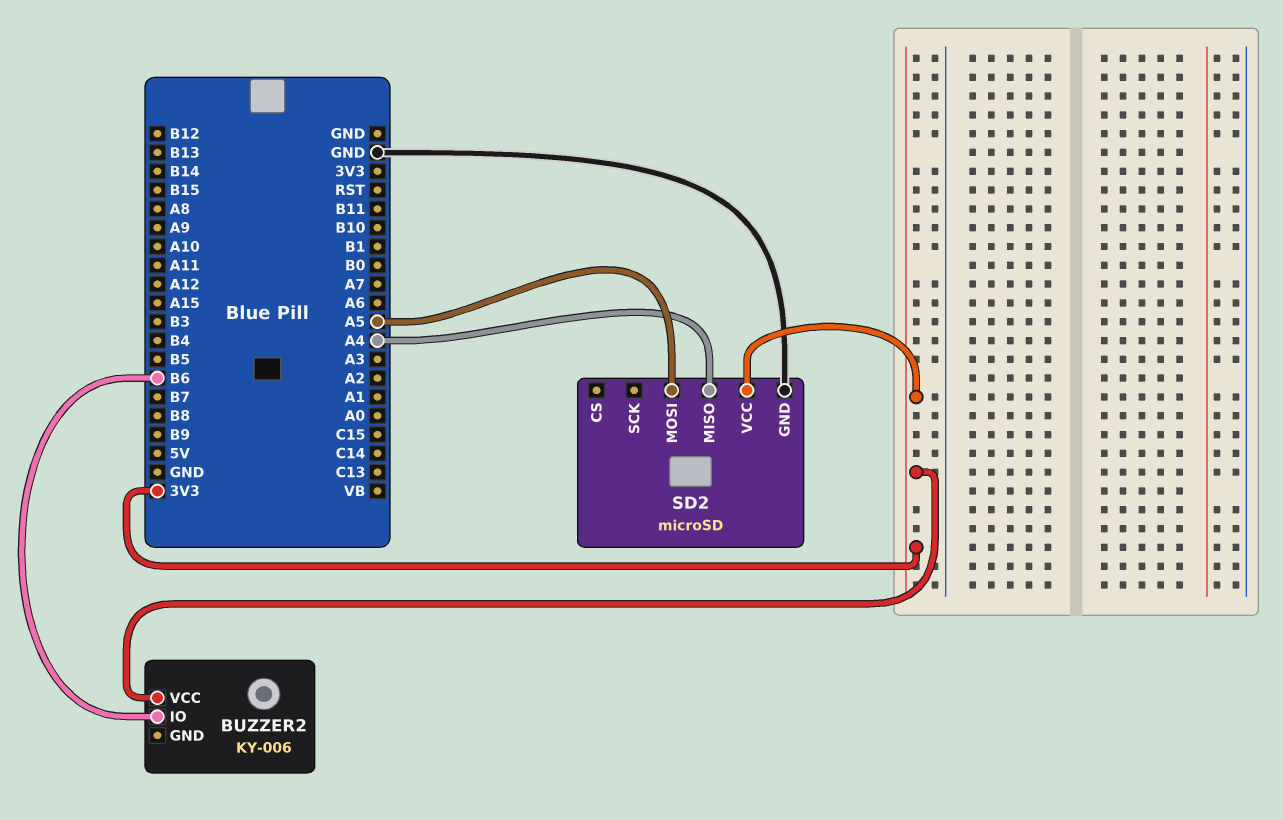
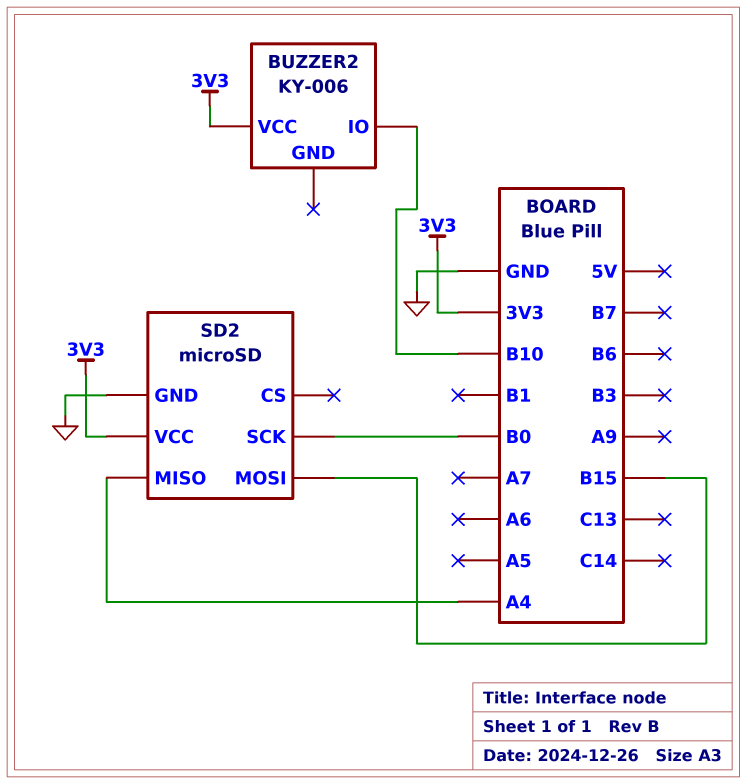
BUZZER2 pin IO: B6 -> B10
SD2 pin MOSI: A5 -> B15
SD2 pin SCK: none -> B0

